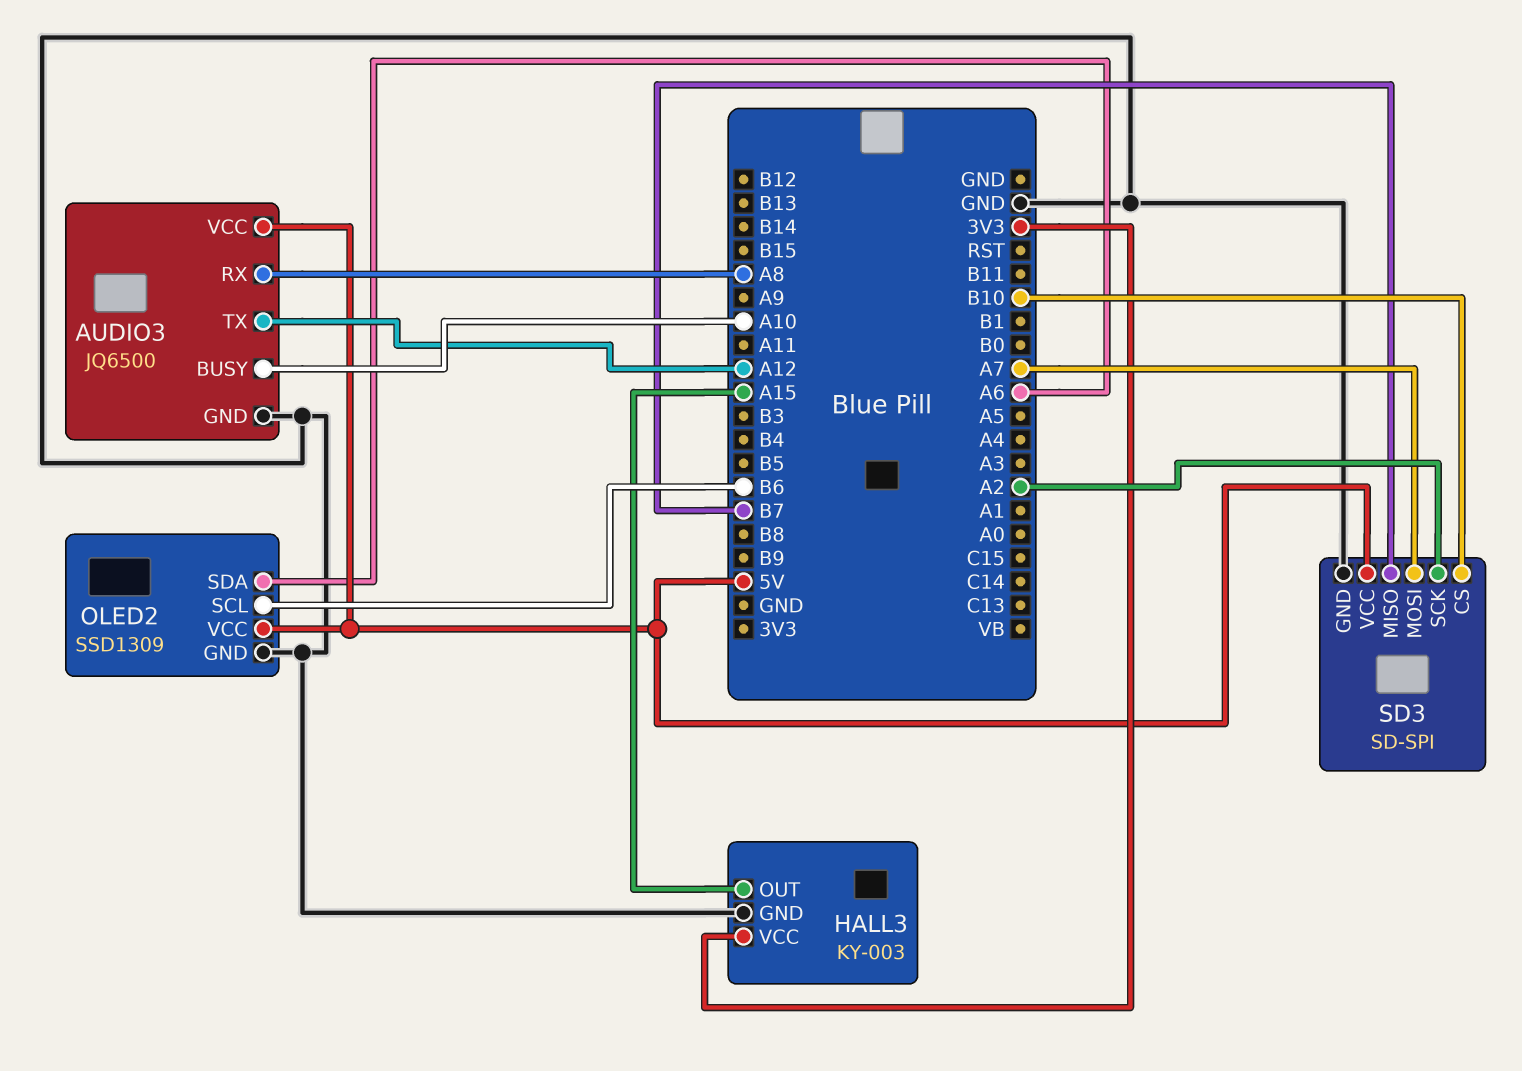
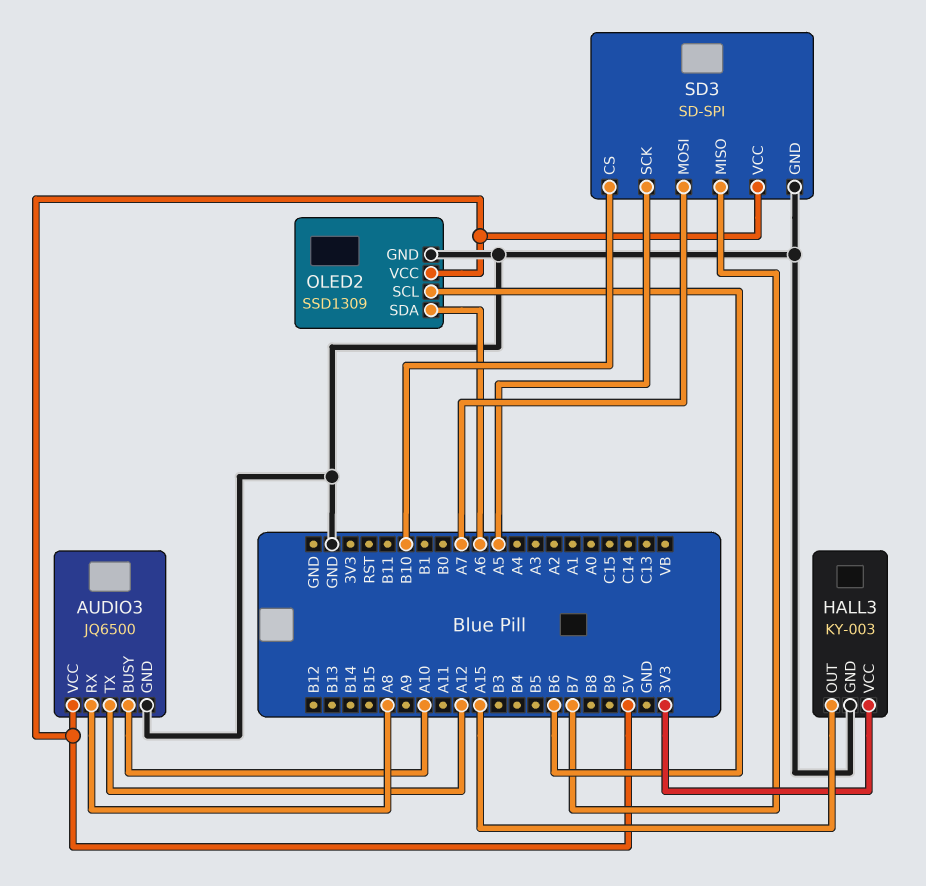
SD3 pin SCK: A2 -> A5

